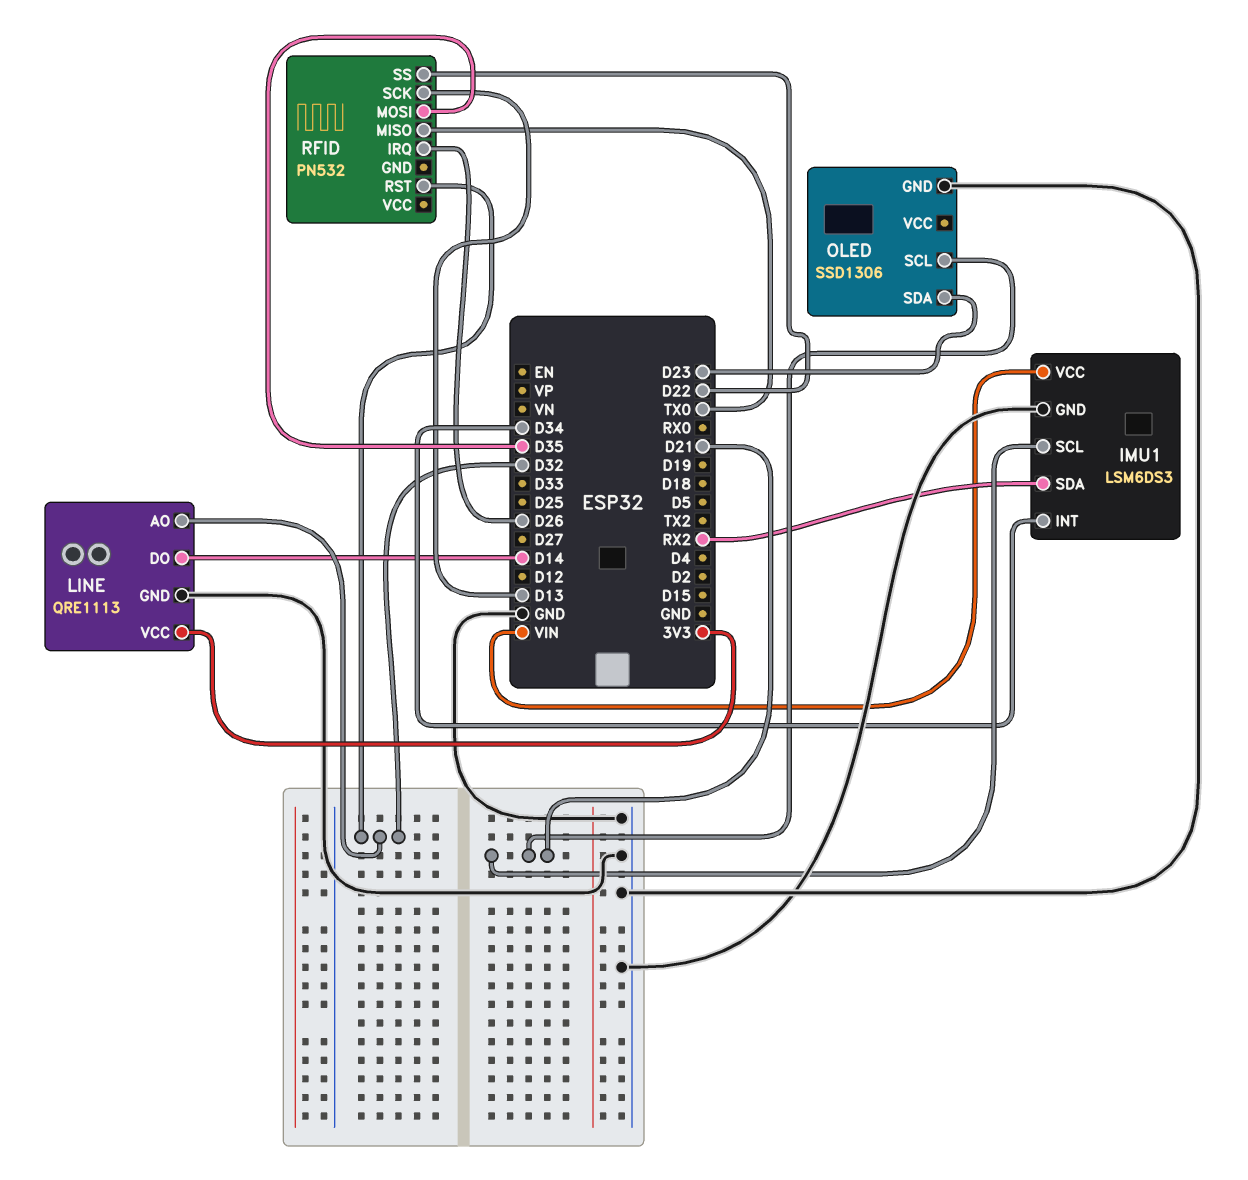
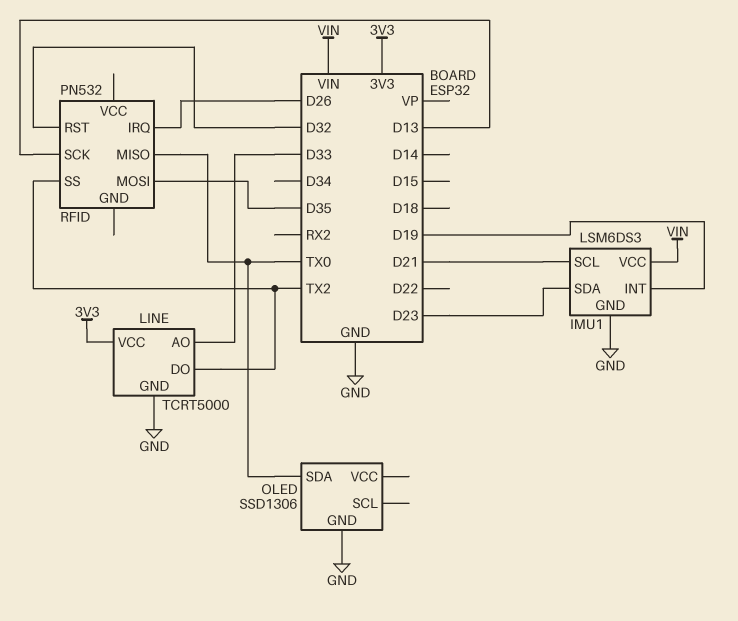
IMU1 pin INT: D34 -> D19
IMU1 pin SDA: RX2 -> D23
LINE: QRE1113 -> TCRT5000
LINE pin AO: D32 -> D33
LINE pin DO: D14 -> TX2
OLED pin SCL: D21 -> none
OLED pin SDA: D23 -> TX0
RFID pin SS: D22 -> TX2

